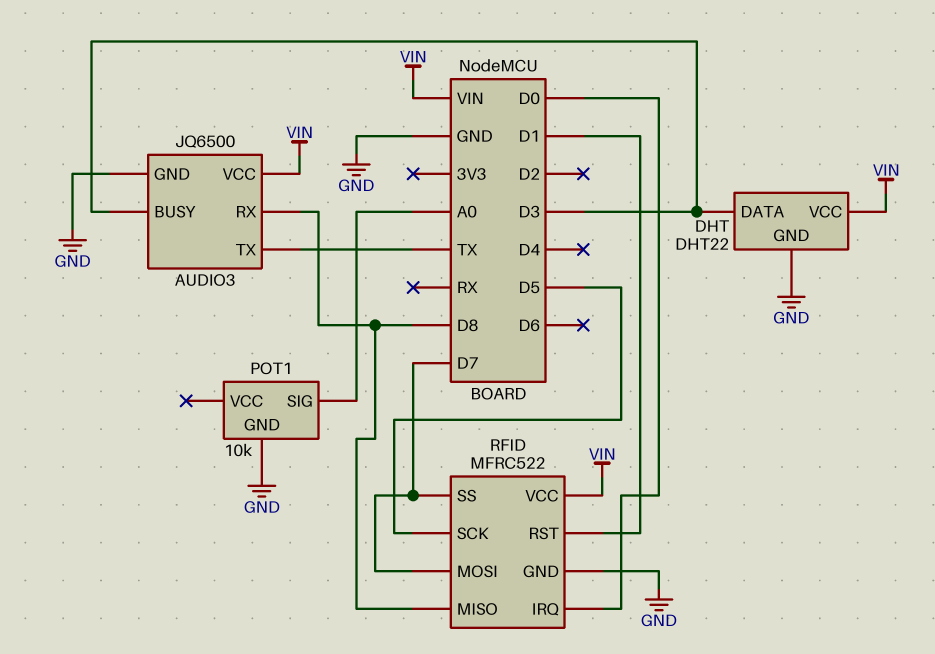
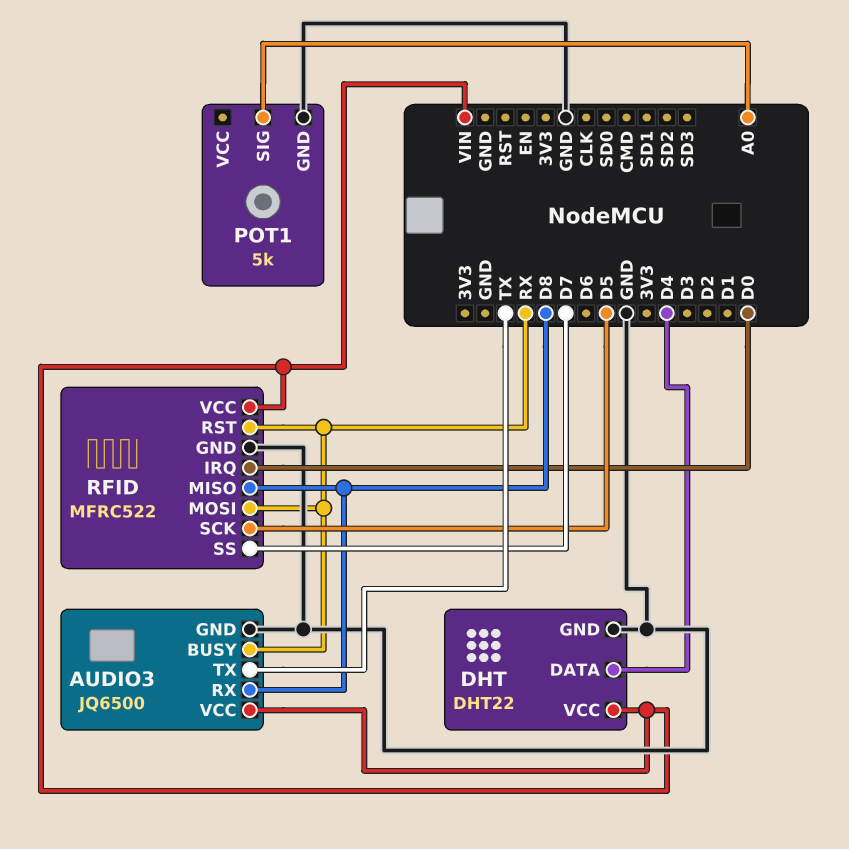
AUDIO3 pin BUSY: D3 -> RX
DHT pin DATA: D3 -> D4
POT1: 10k -> 5k
RFID pin MOSI: D7 -> RX
RFID pin RST: D1 -> RX

